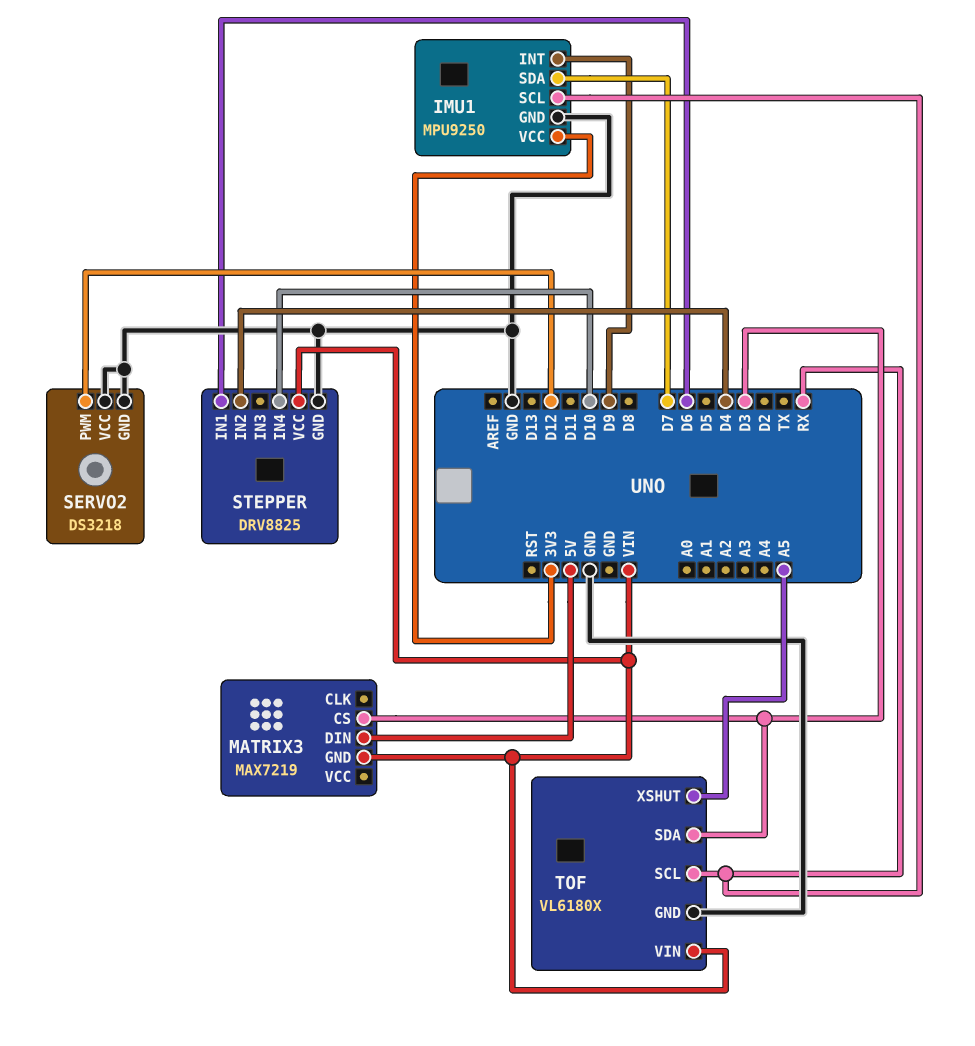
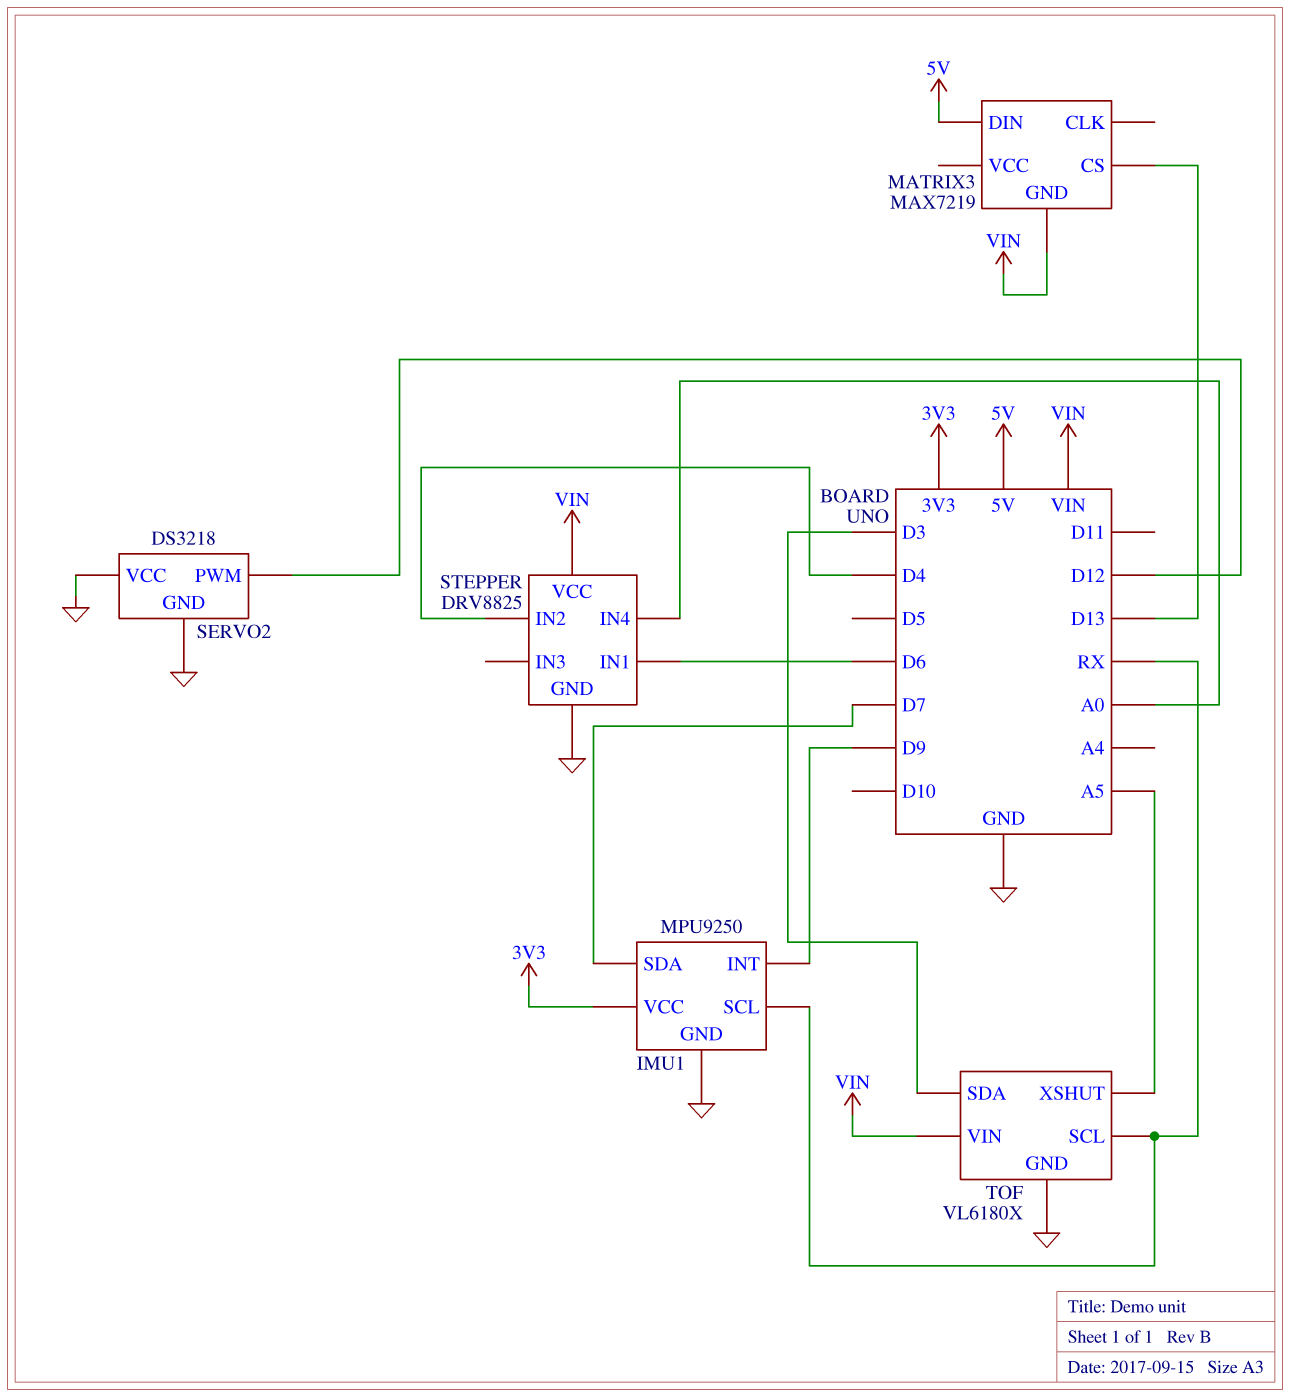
MATRIX3 pin CS: D3 -> D13
STEPPER pin IN4: D10 -> A0

